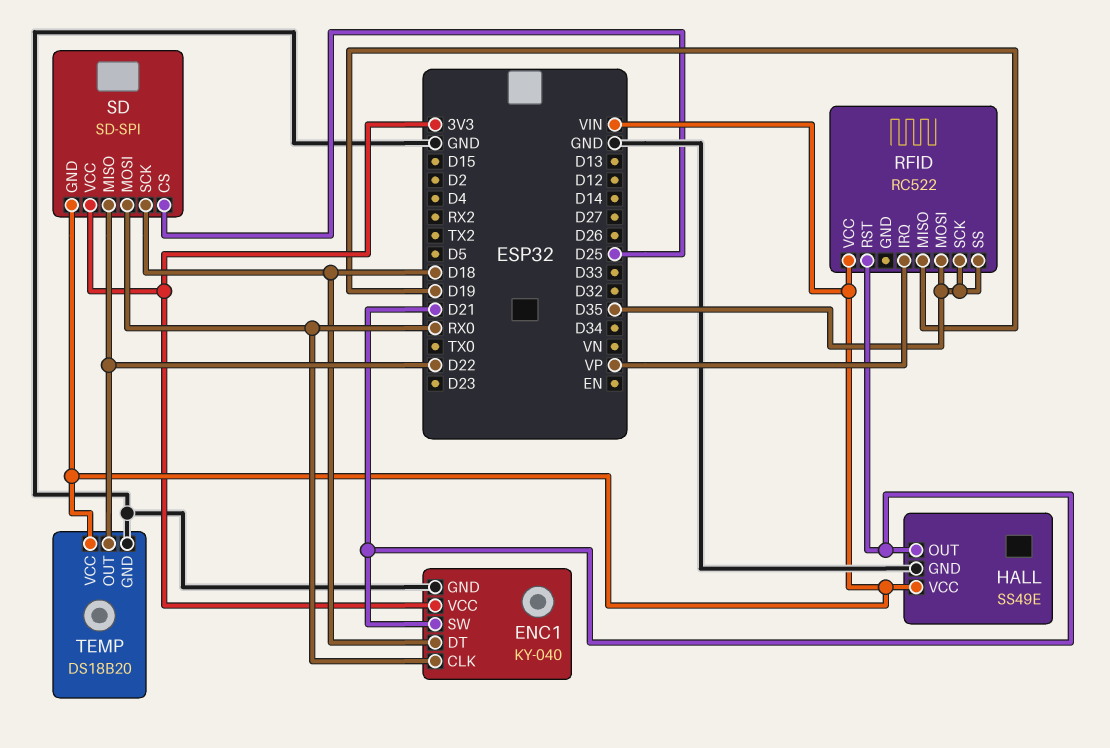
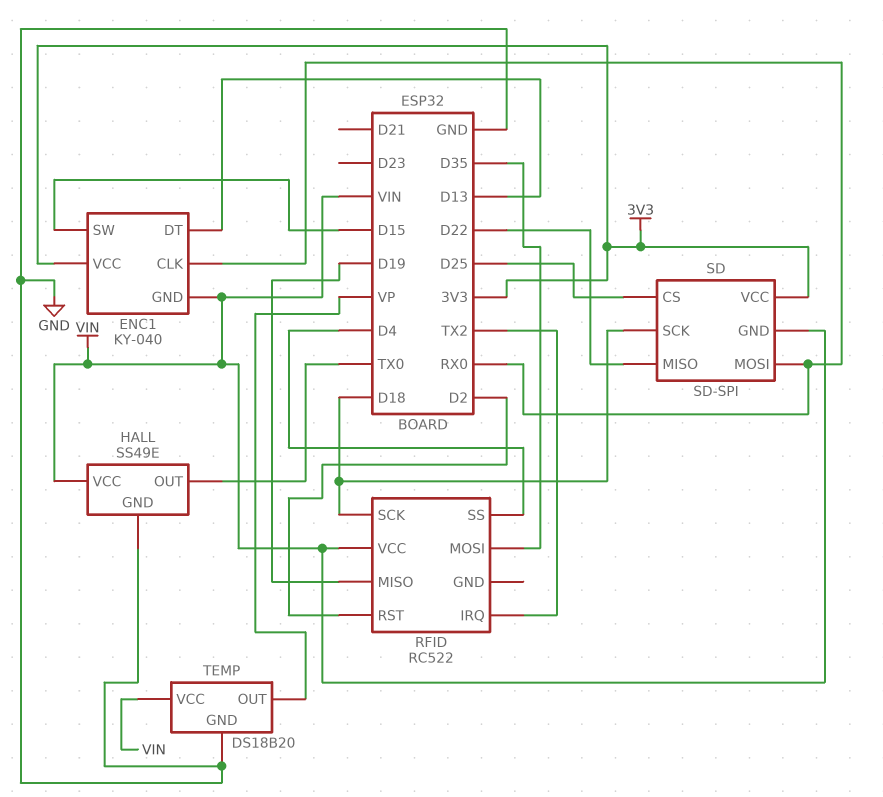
ENC1 pin DT: D18 -> D13
ENC1 pin GND: GND -> VIN
ENC1 pin SW: D21 -> D15
HALL pin OUT: D21 -> TX0
RFID pin IRQ: VP -> TX2
RFID pin RST: D21 -> D2
RFID pin SCK: D35 -> D18
RFID pin SS: D35 -> D4
TEMP pin OUT: D22 -> VP

